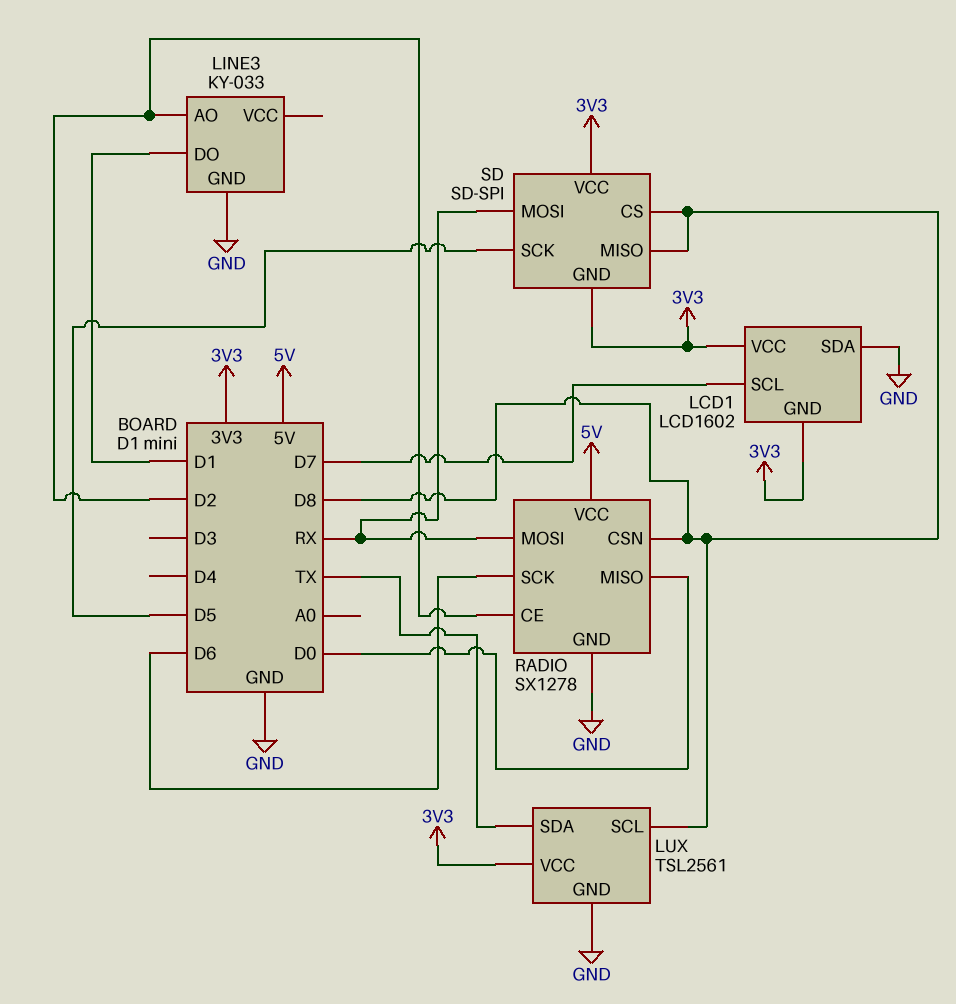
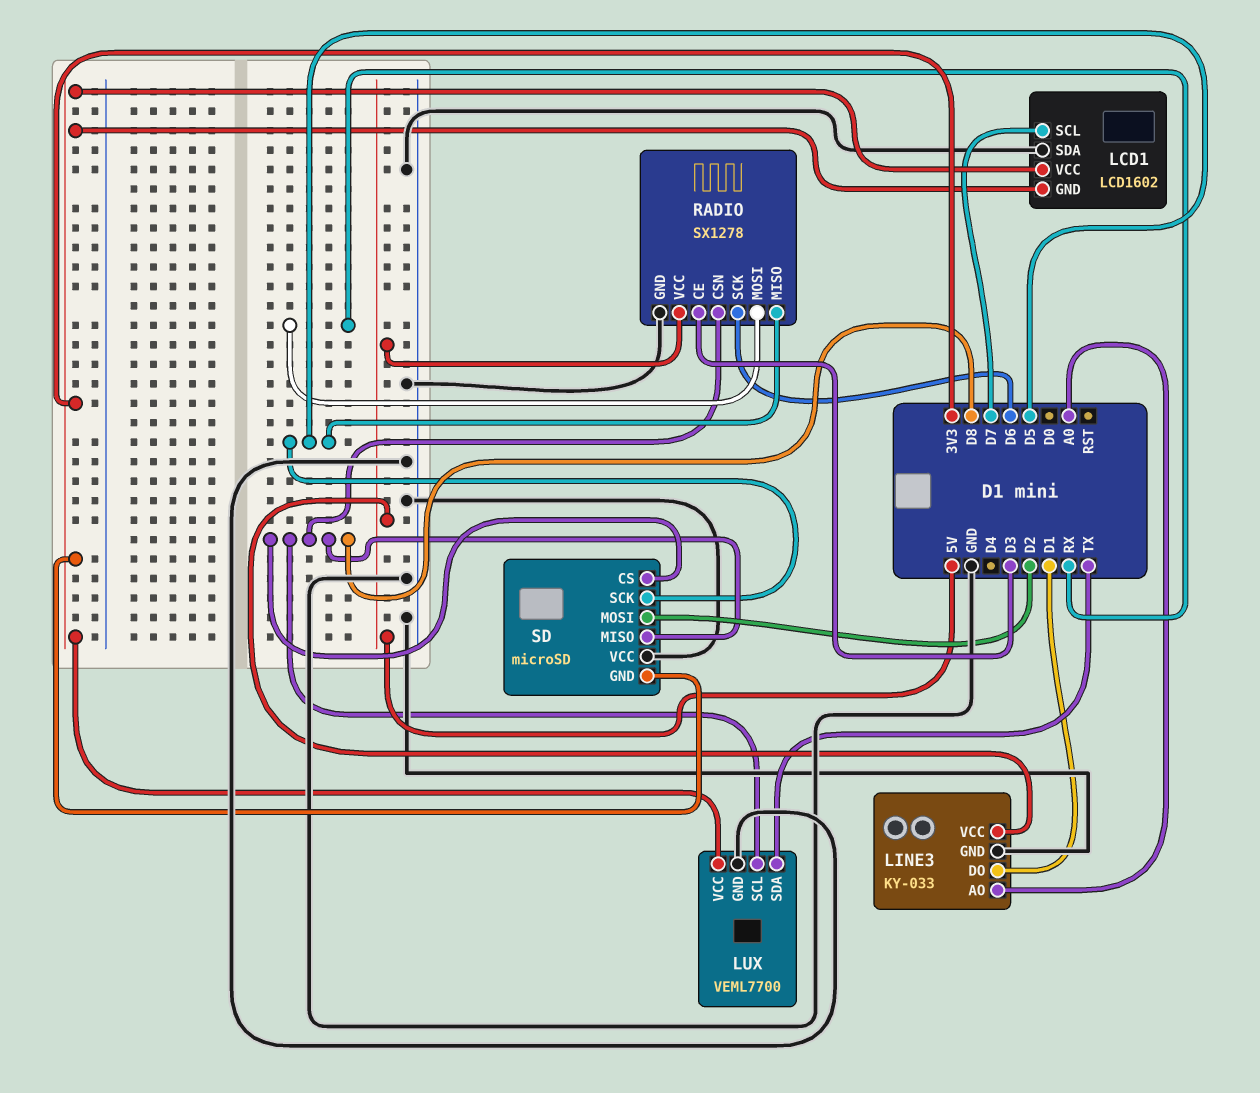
LINE3 pin AO: D2 -> A0
LINE3 pin VCC: none -> 5V
LUX: TSL2561 -> VEML7700
RADIO pin CE: D2 -> D3
RADIO pin MISO: D0 -> D5
SD: SD-SPI -> microSD
SD pin MOSI: RX -> D2
SD pin VCC: 3V3 -> GND

